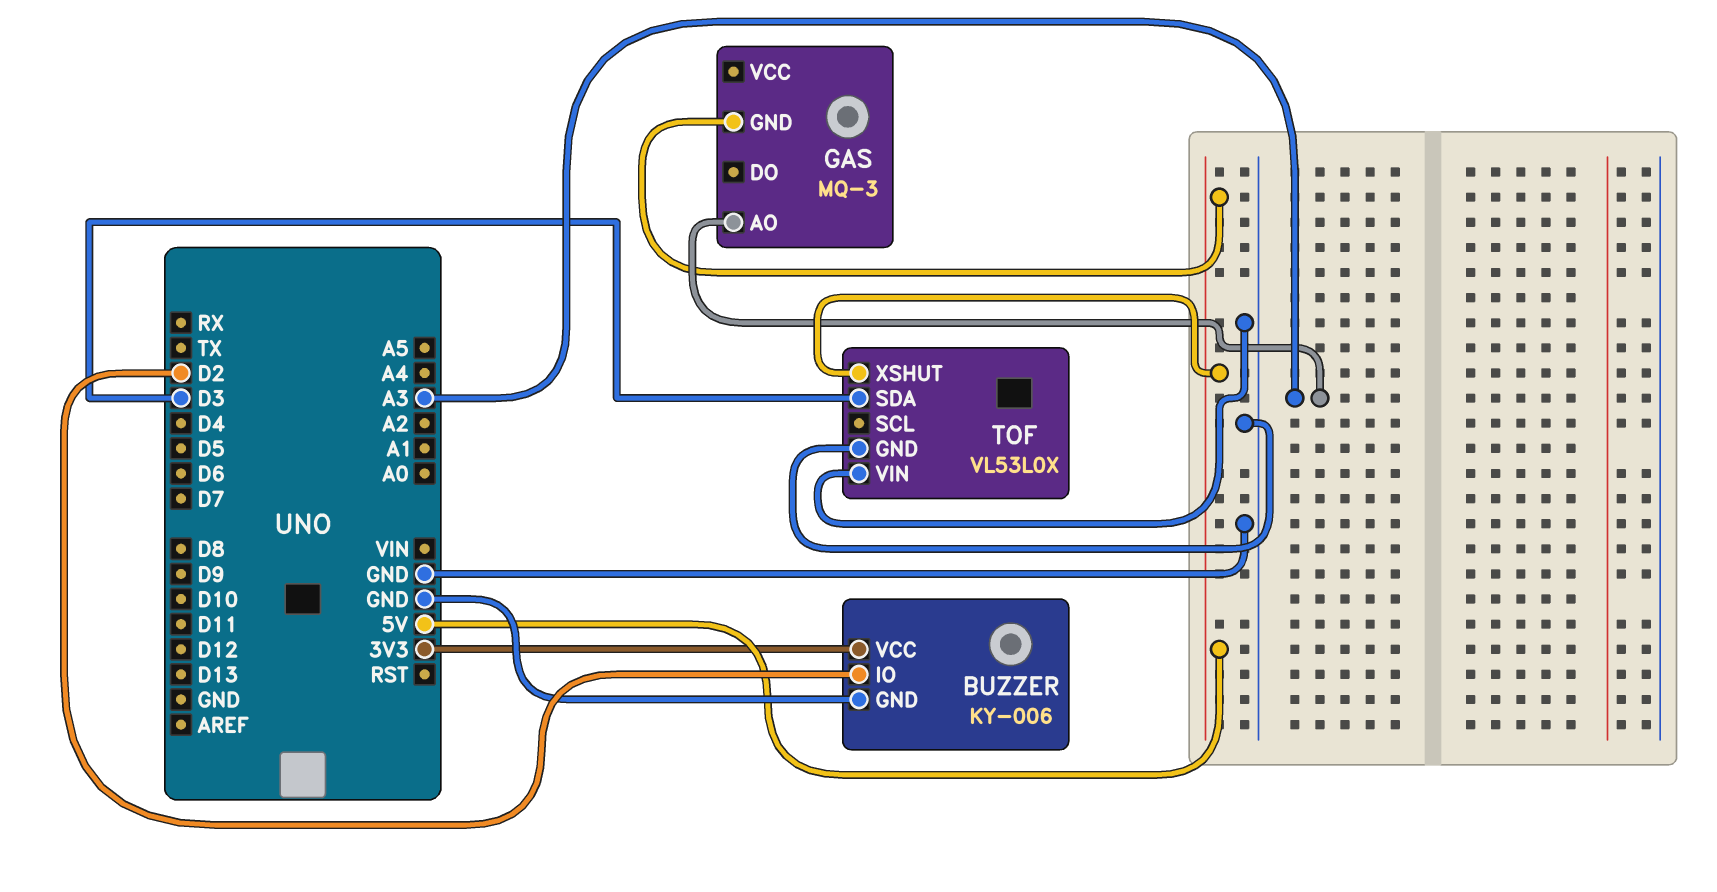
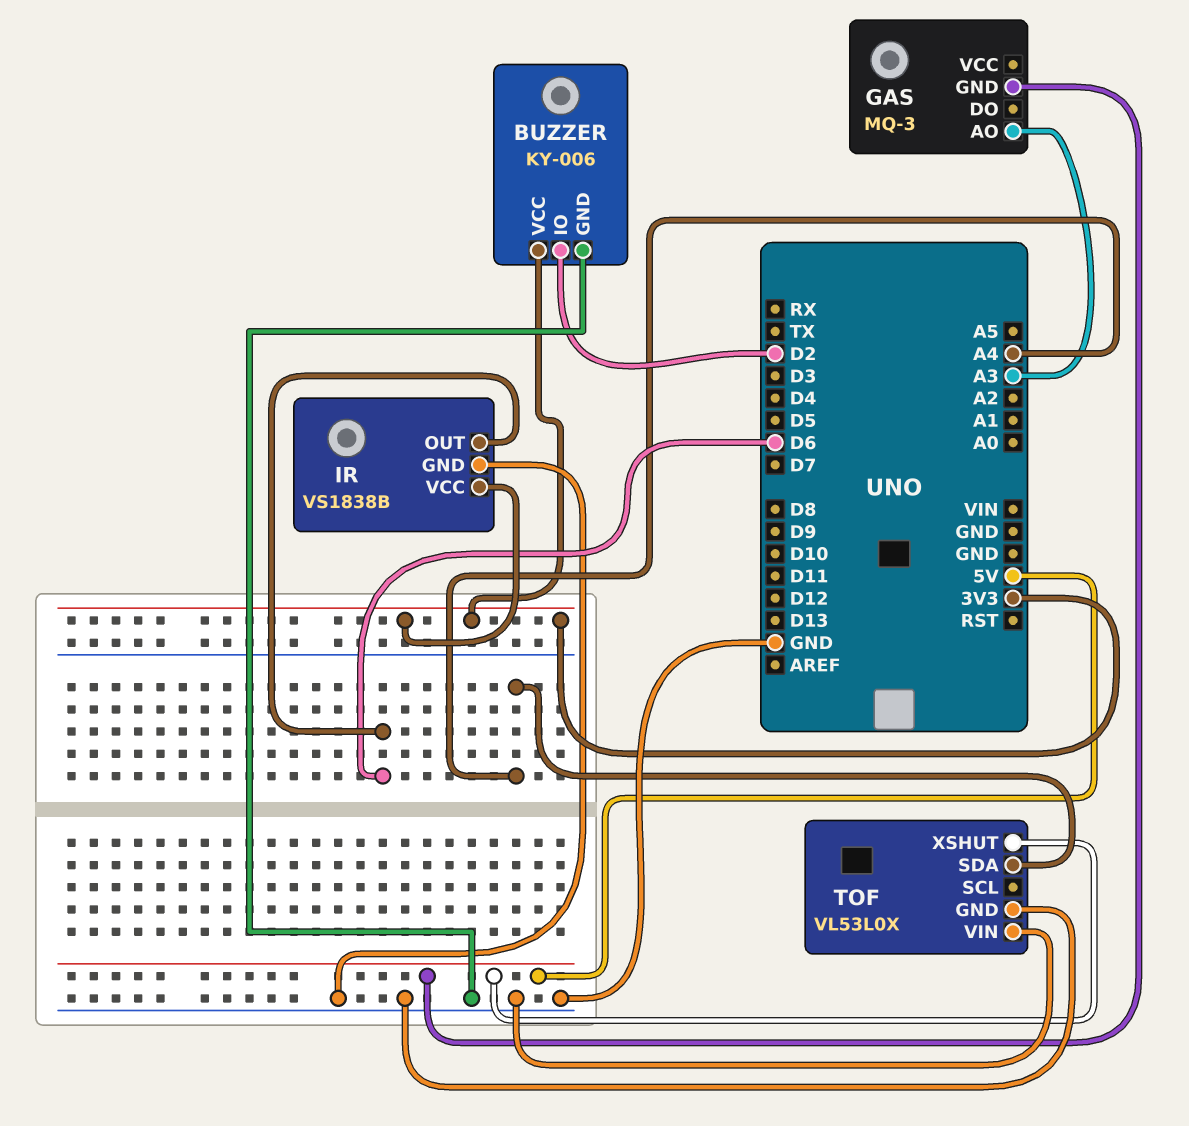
IR: none -> VS1838B
IR pin GND: none -> GND
IR pin OUT: none -> D6
IR pin VCC: none -> 3V3
TOF pin SDA: D3 -> A4

